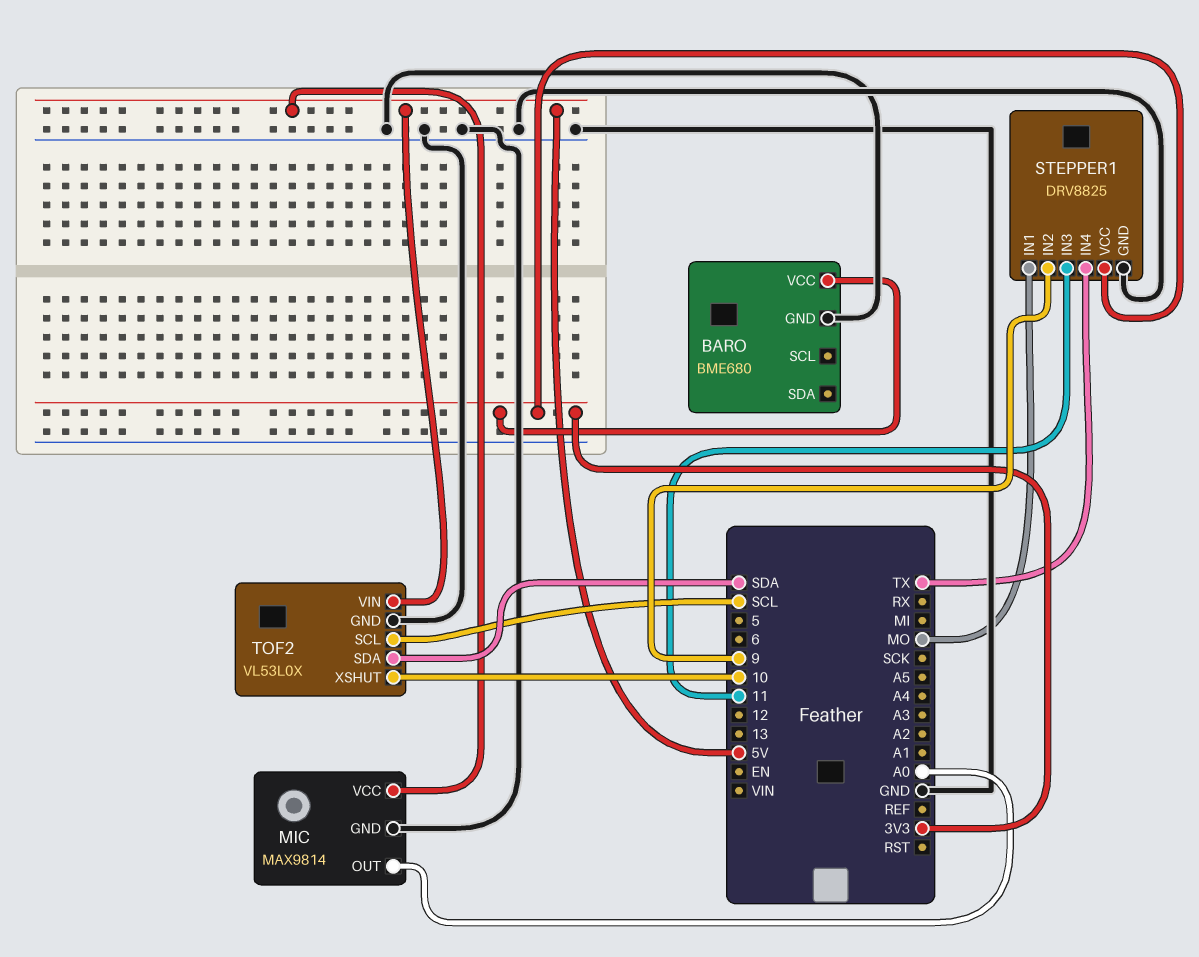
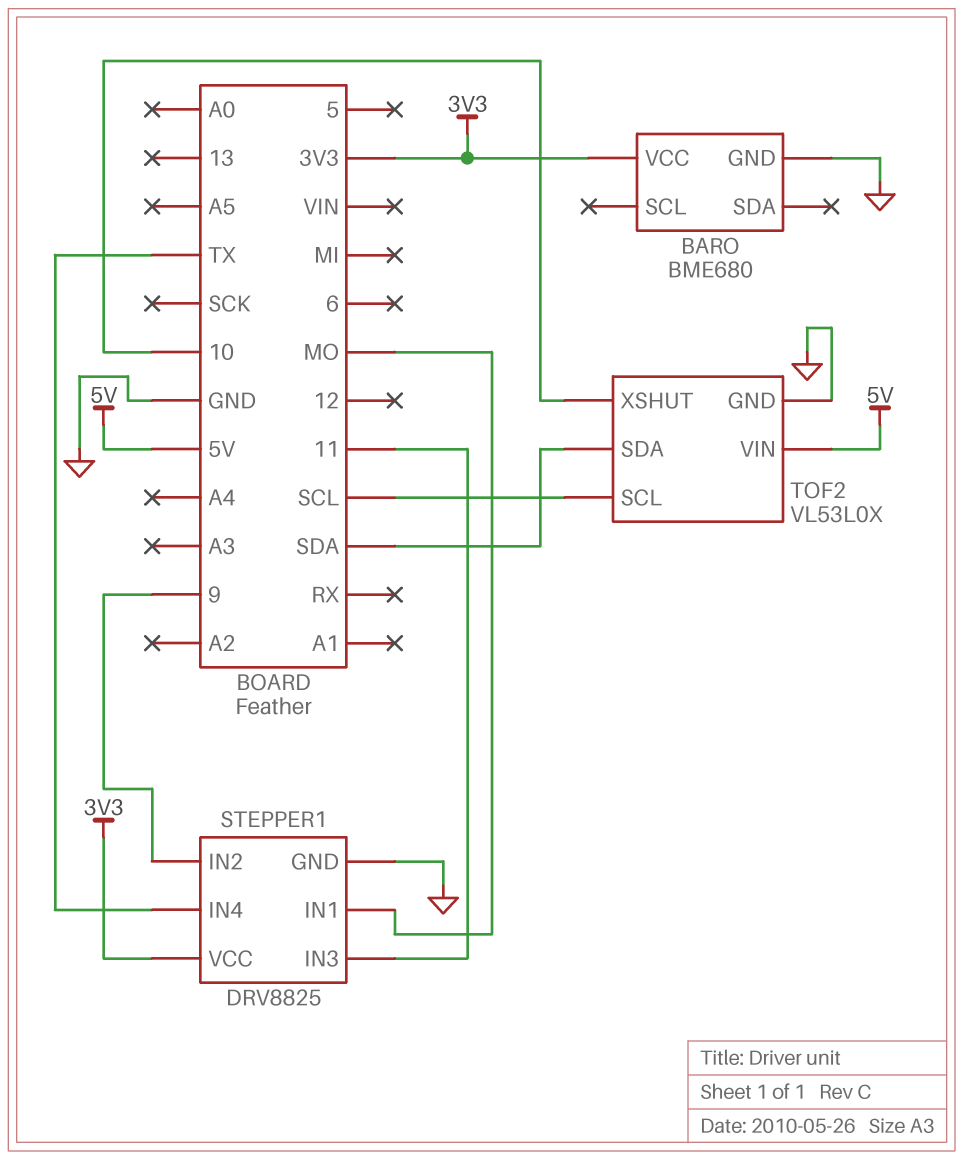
MIC: MAX9814 -> none
MIC pin GND: GND -> none
MIC pin OUT: A0 -> none
MIC pin VCC: 5V -> none

